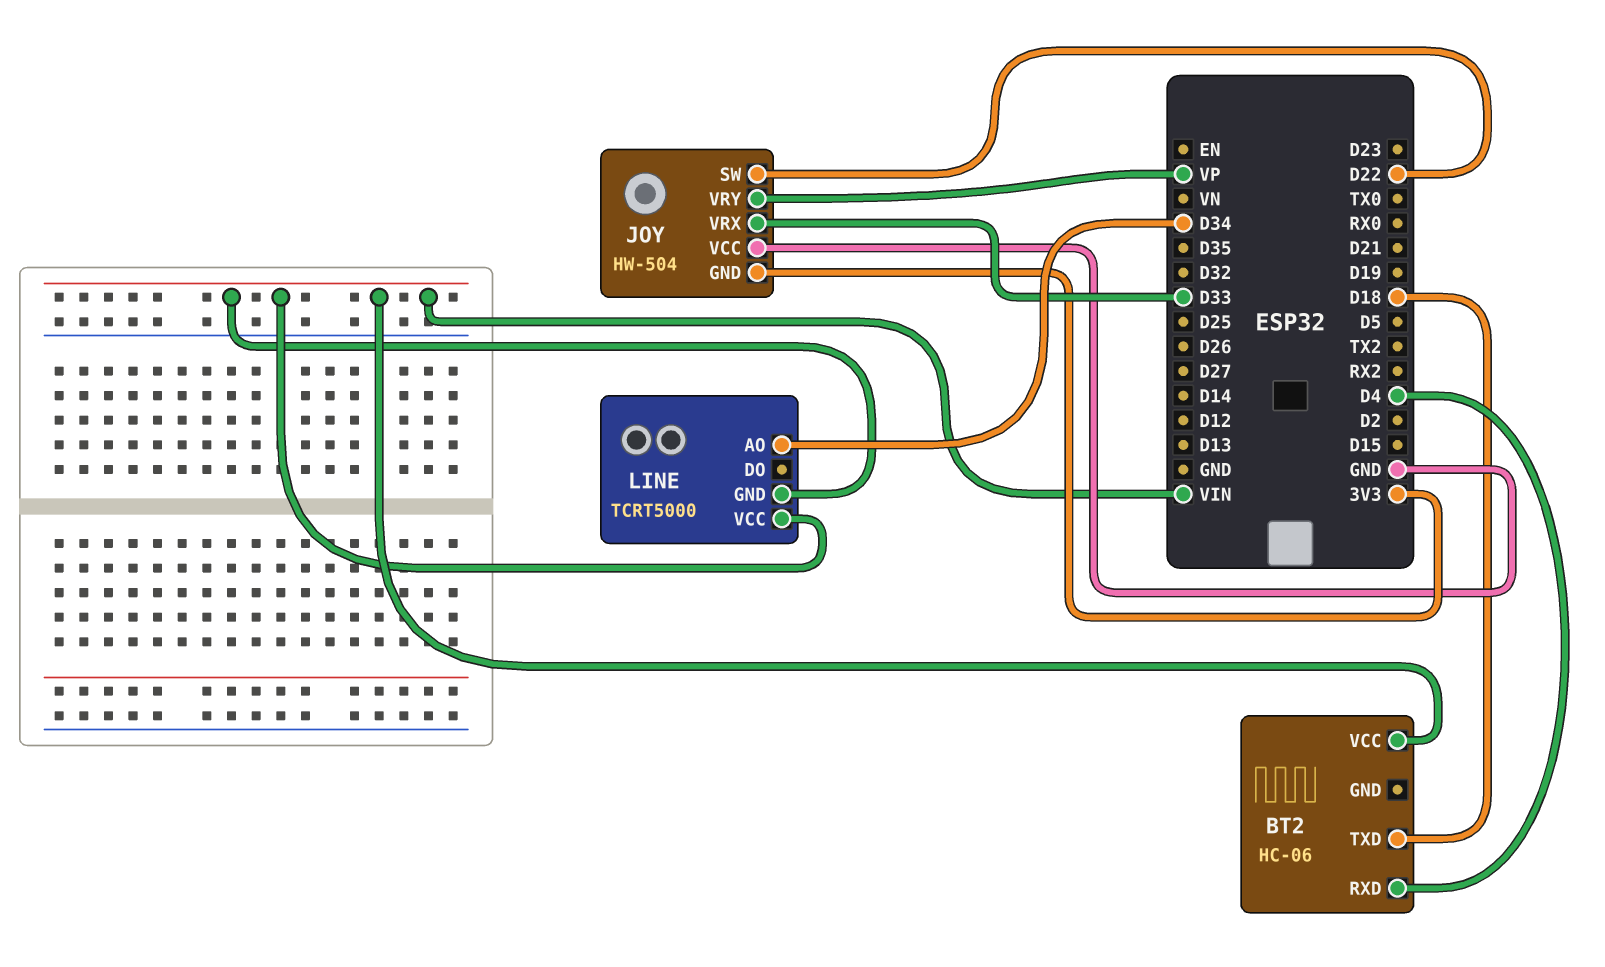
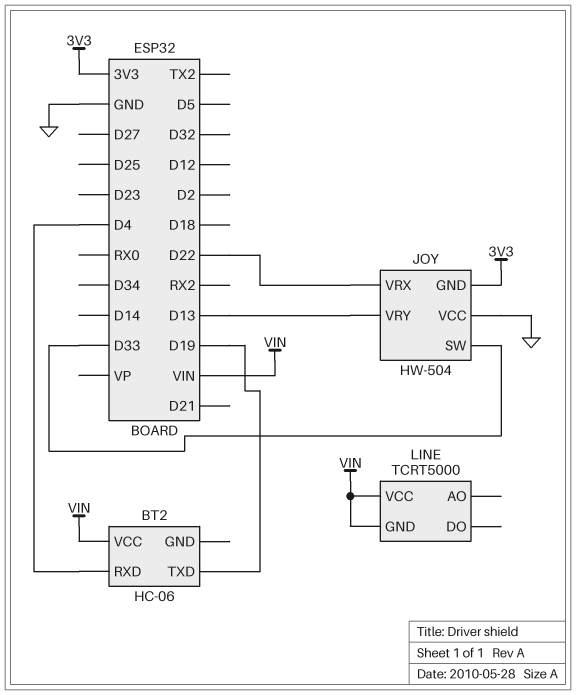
BT2 pin TXD: D18 -> D19
JOY pin SW: D22 -> D33
JOY pin VRX: D33 -> D22
JOY pin VRY: VP -> D13
LINE pin AO: D34 -> none

